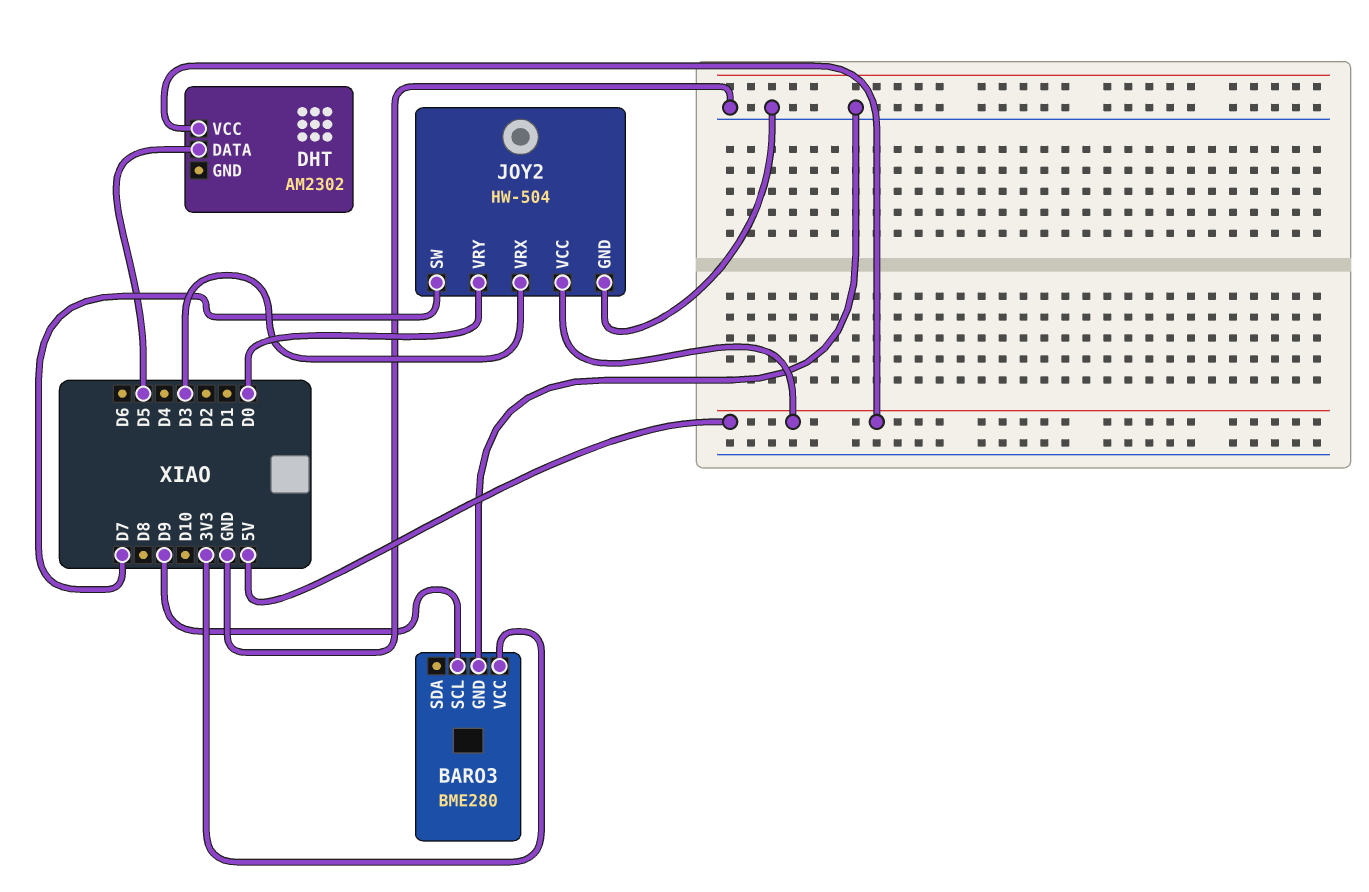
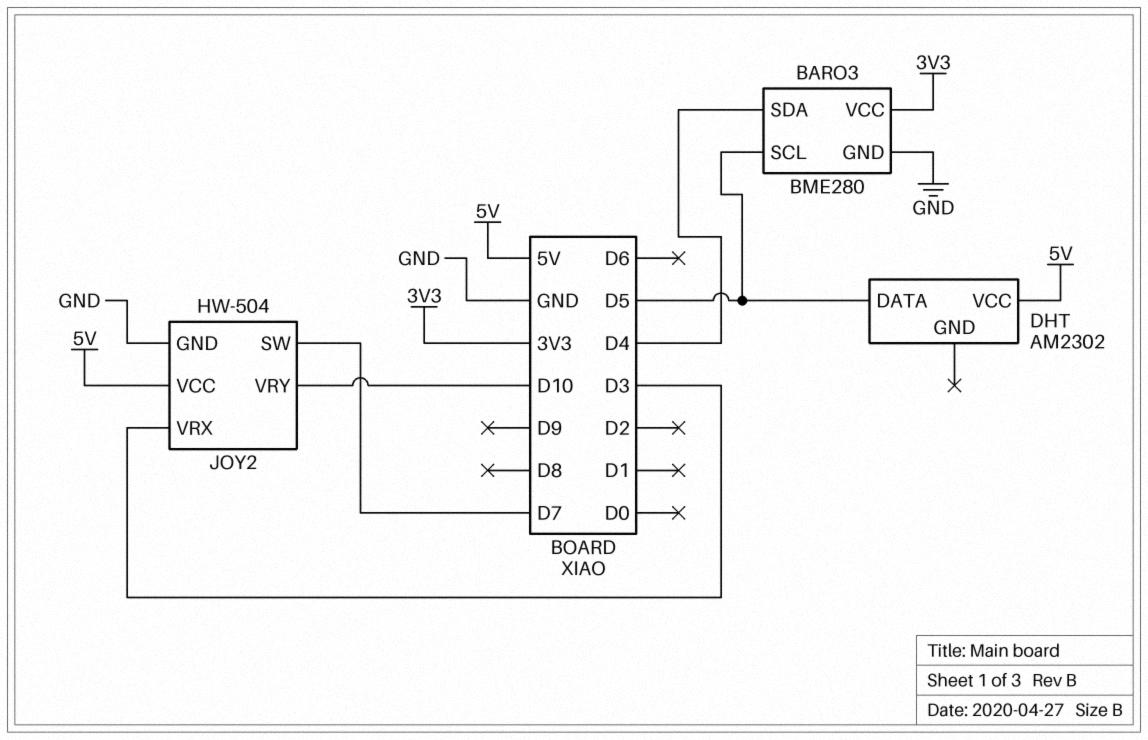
BARO3 pin SCL: D9 -> D5
BARO3 pin SDA: none -> D4
JOY2 pin VRY: D0 -> D10

